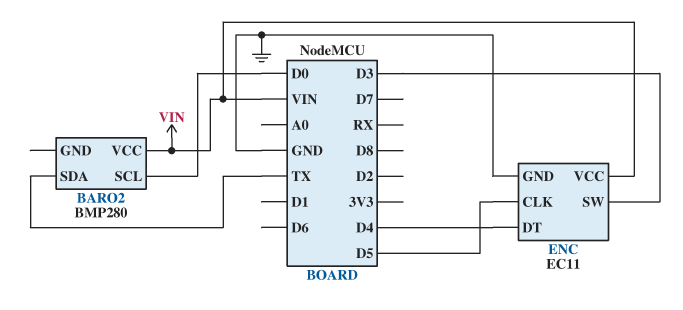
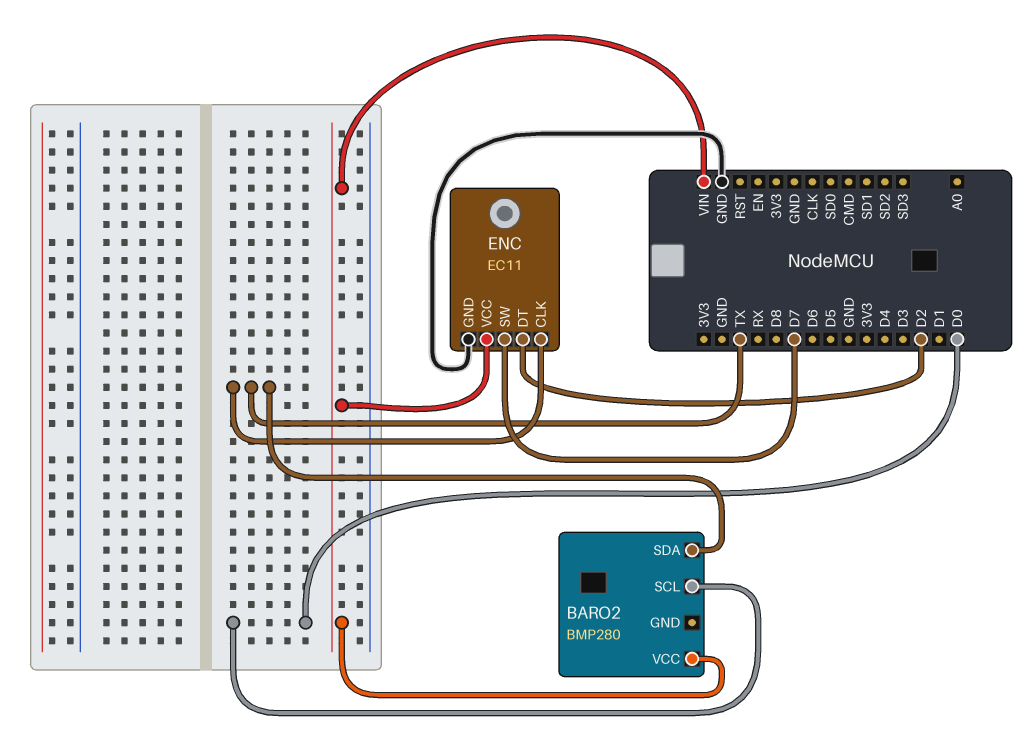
ENC pin CLK: D5 -> TX
ENC pin DT: D4 -> D2
ENC pin SW: D3 -> D7

